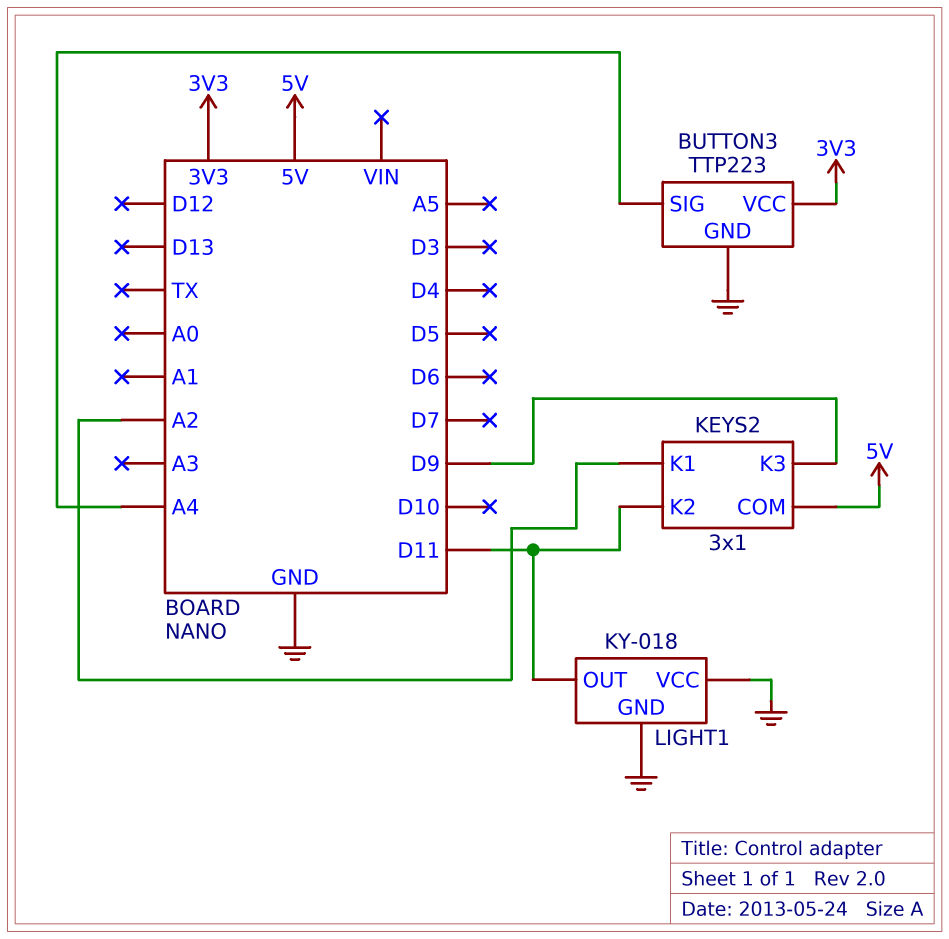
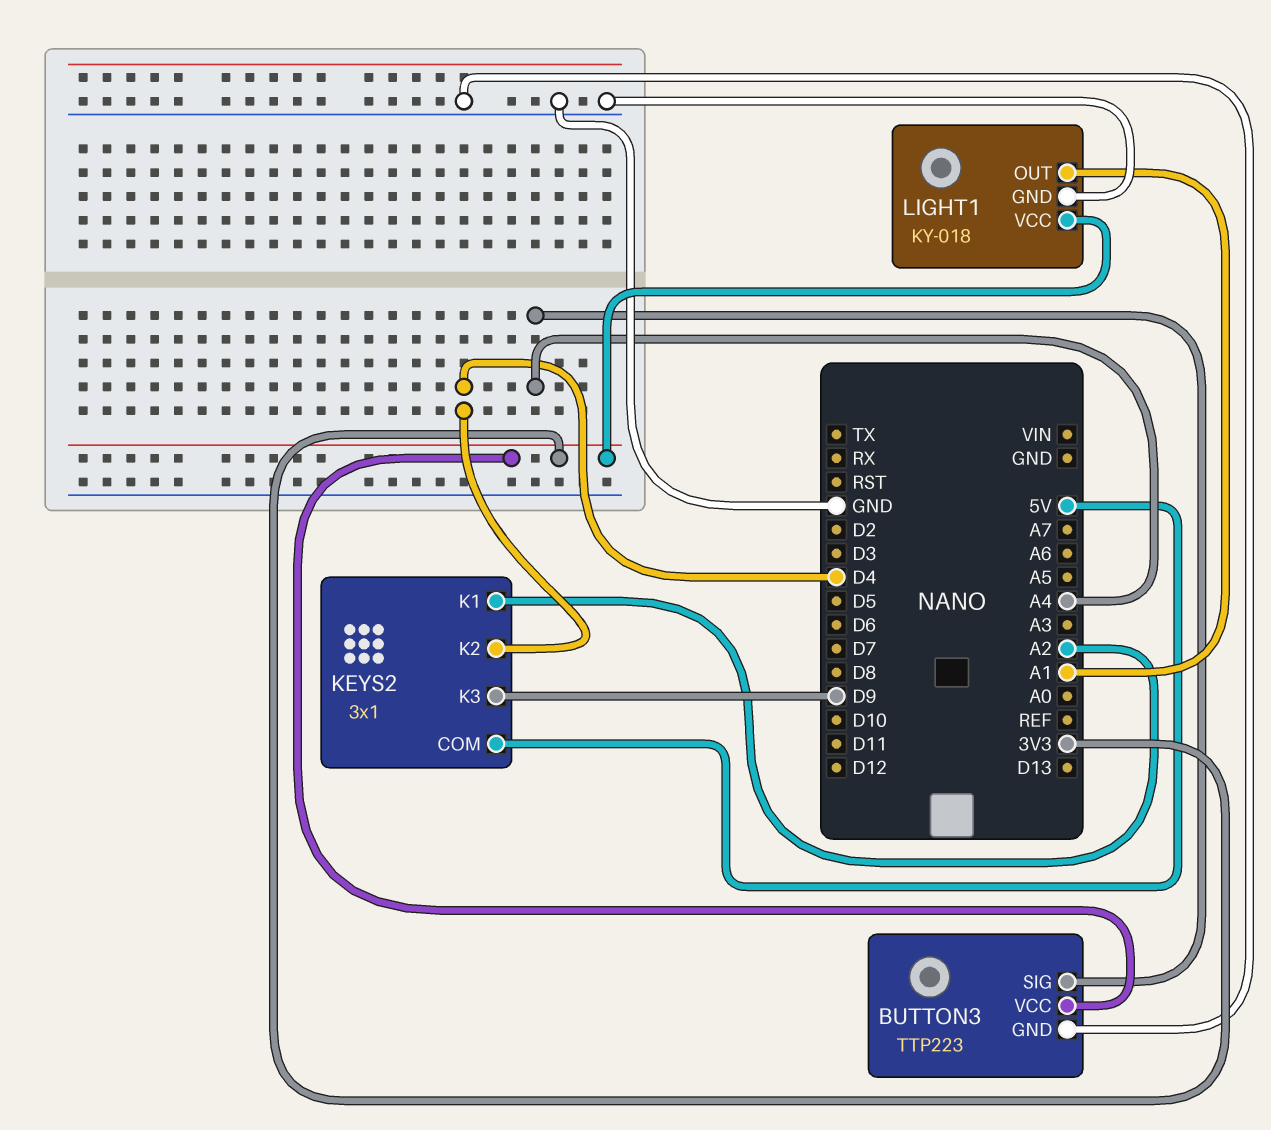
KEYS2 pin K2: D11 -> D4
LIGHT1 pin OUT: D11 -> A1
LIGHT1 pin VCC: GND -> 3V3

